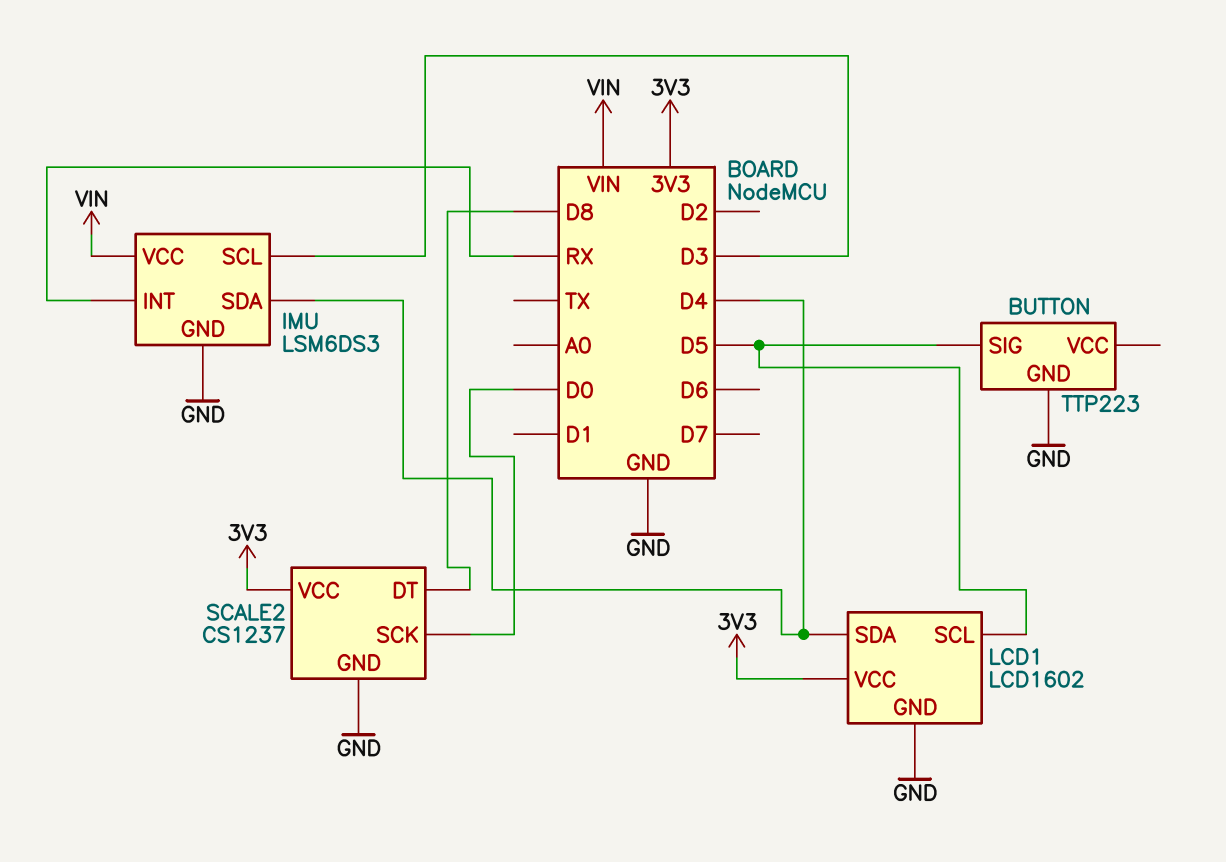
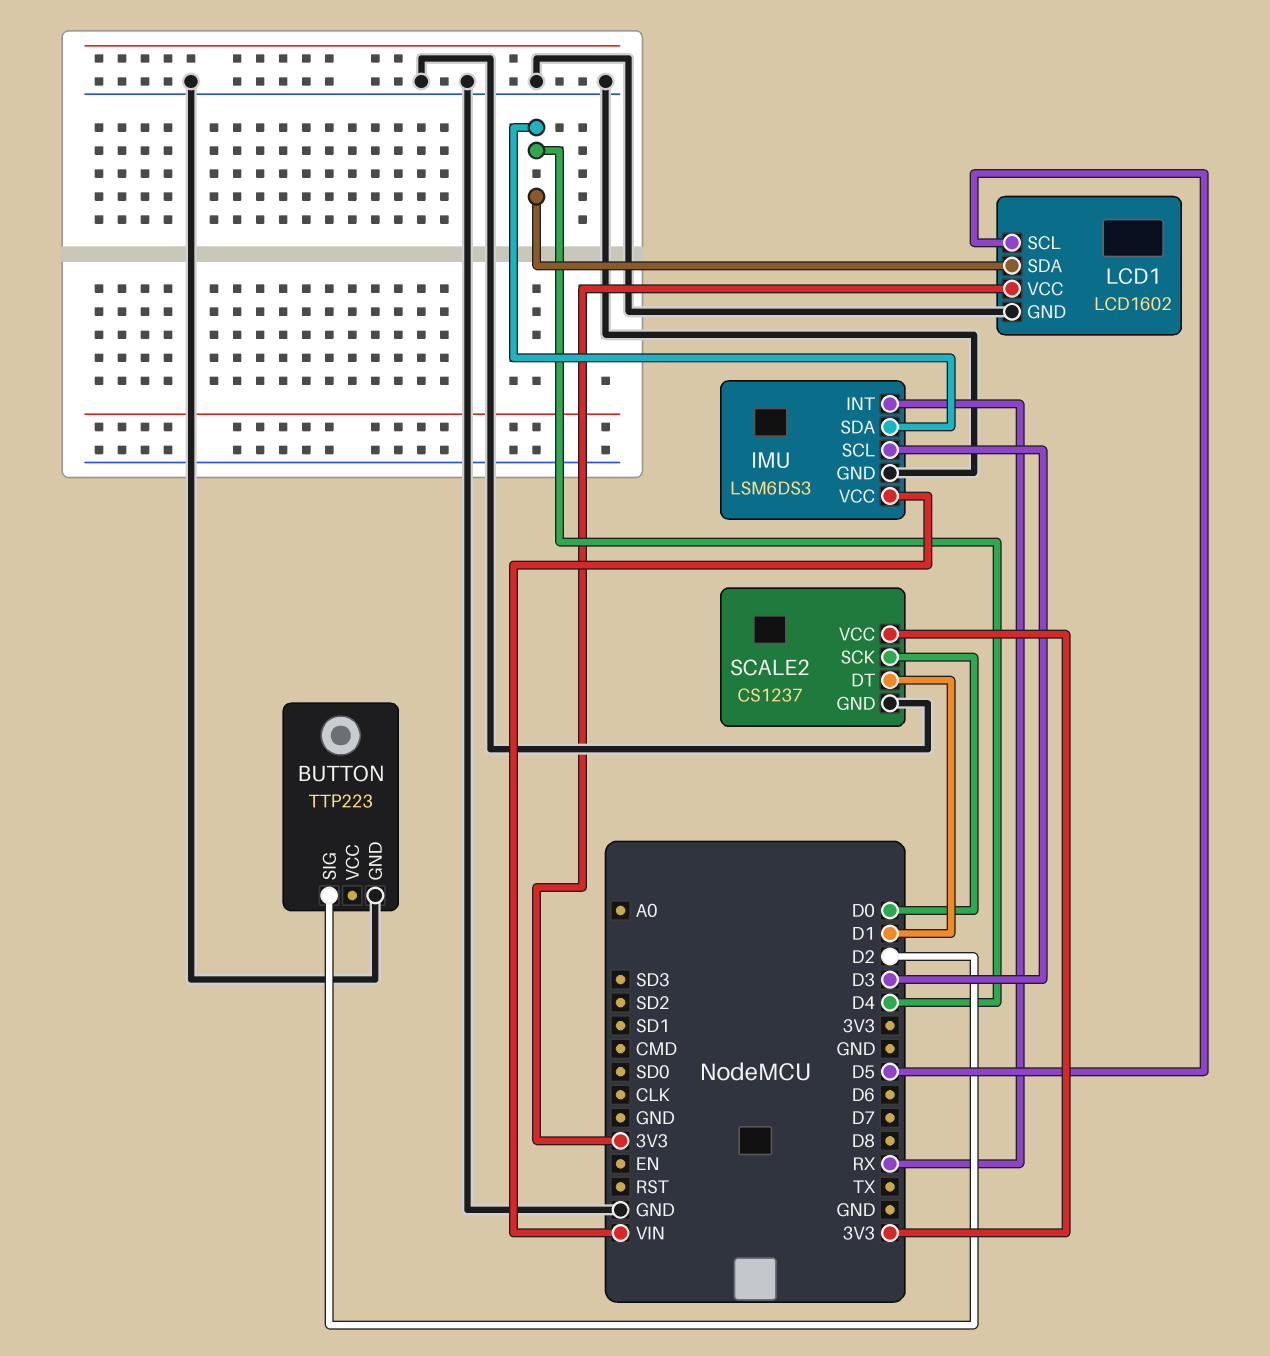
BUTTON pin SIG: D5 -> D2
SCALE2 pin DT: D8 -> D1

